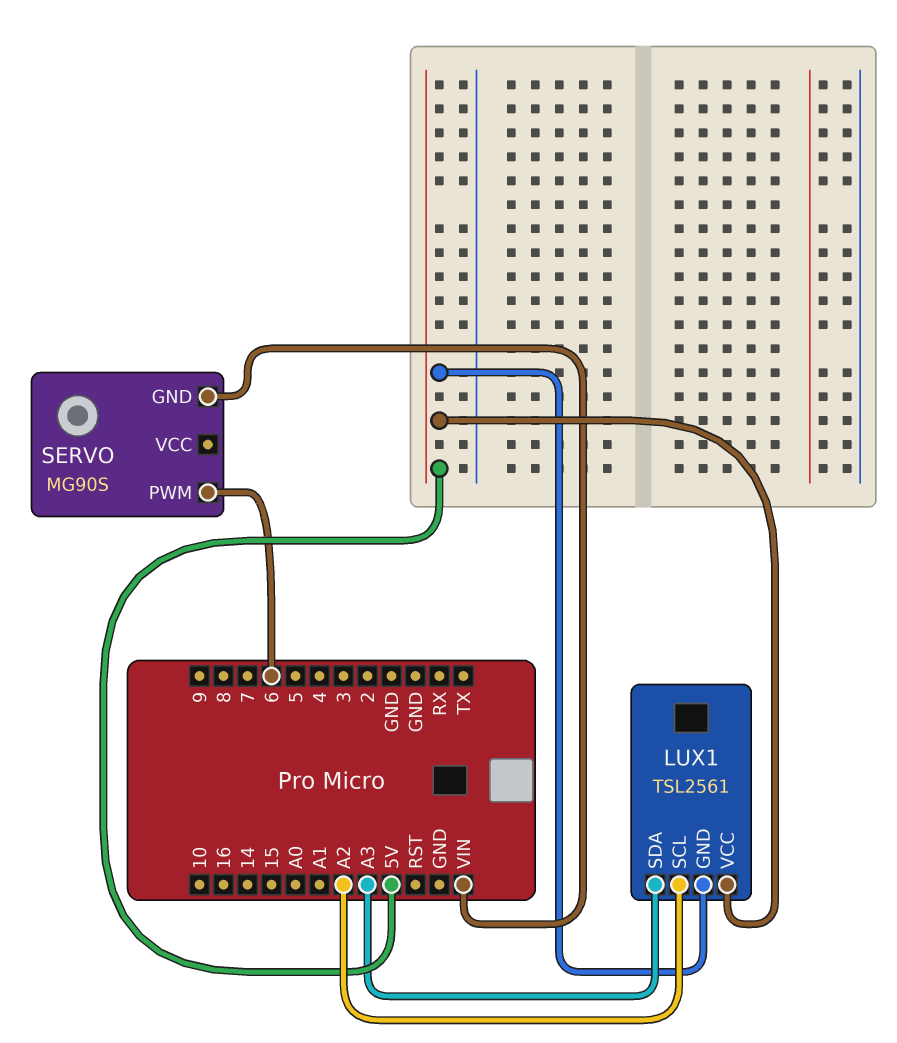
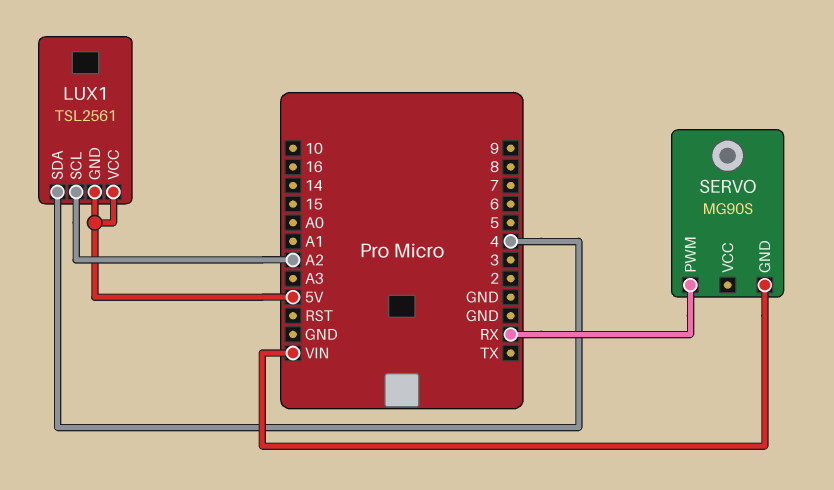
LUX1 pin SDA: A3 -> 4
SERVO pin PWM: 6 -> RX

